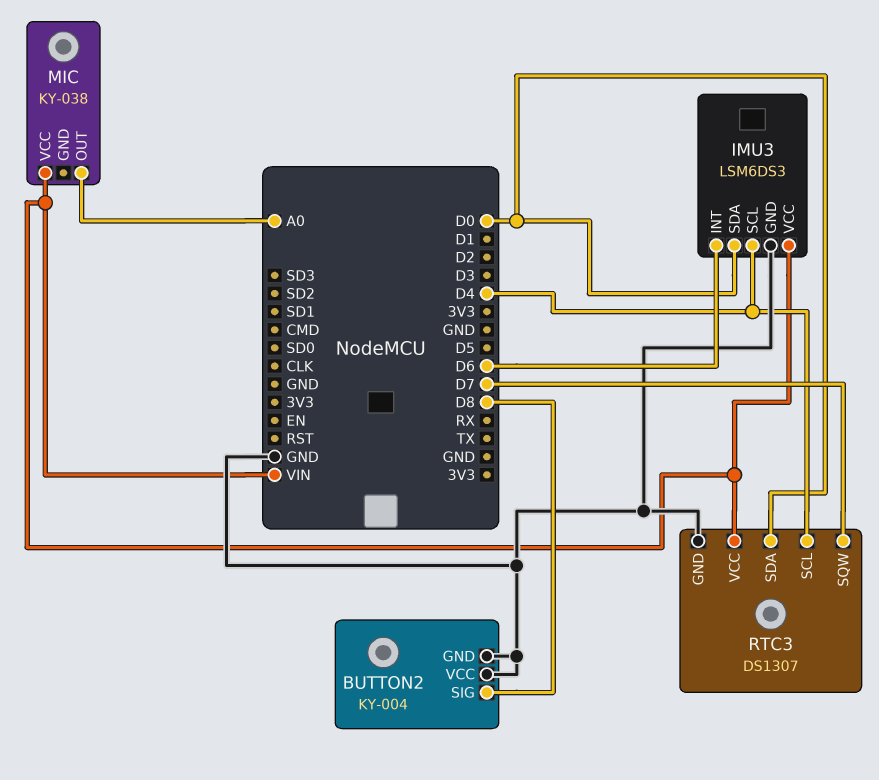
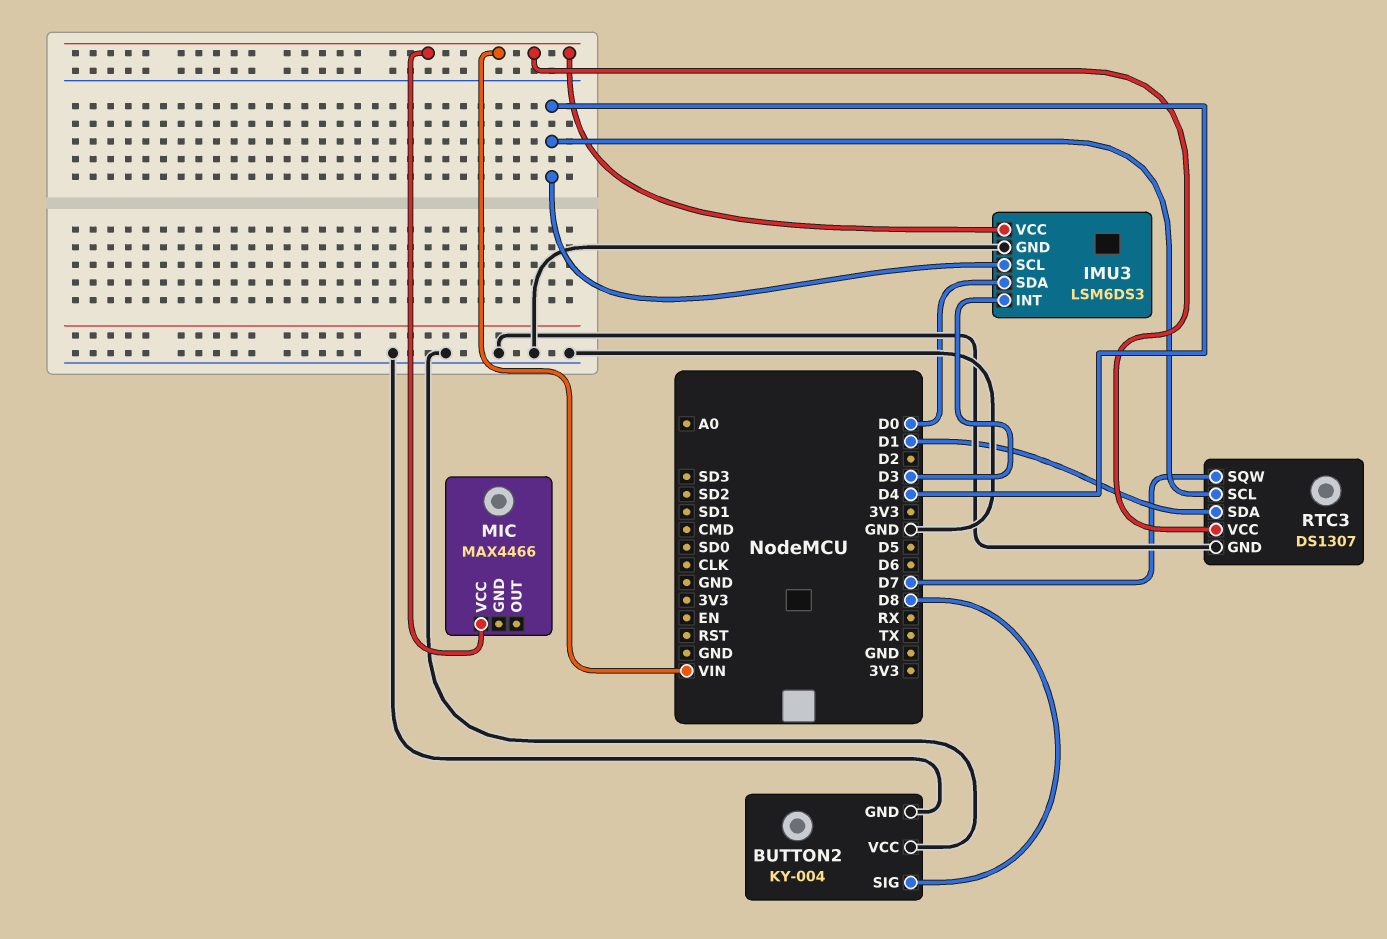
IMU3 pin INT: D6 -> D3
MIC: KY-038 -> MAX4466
MIC pin OUT: A0 -> none
RTC3 pin SDA: D0 -> D1

